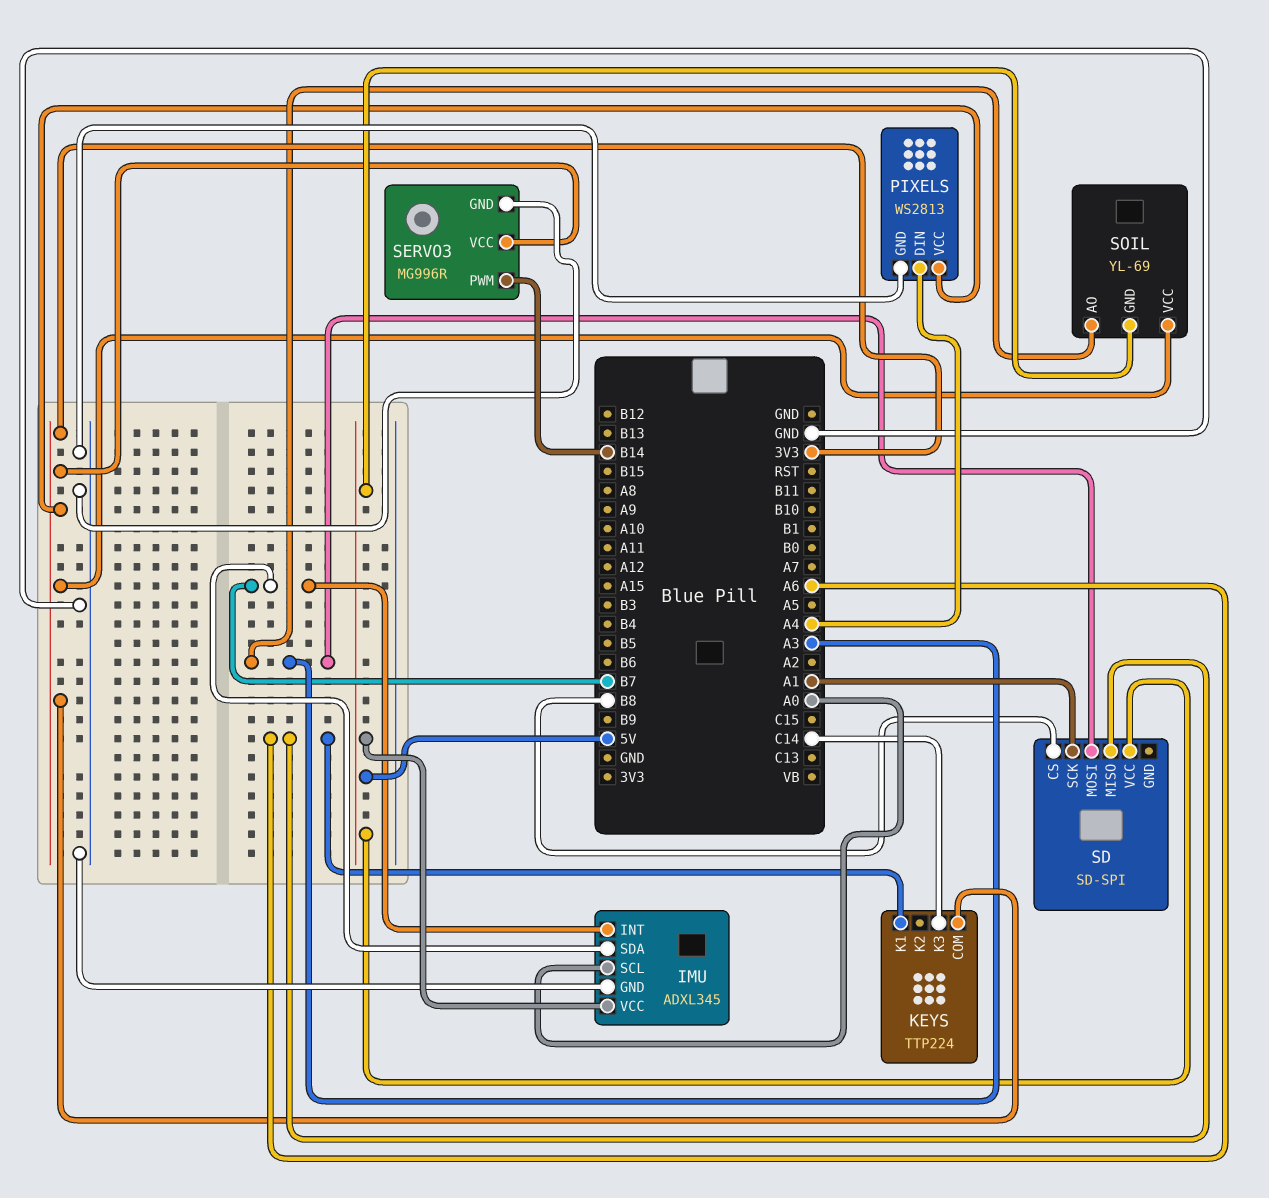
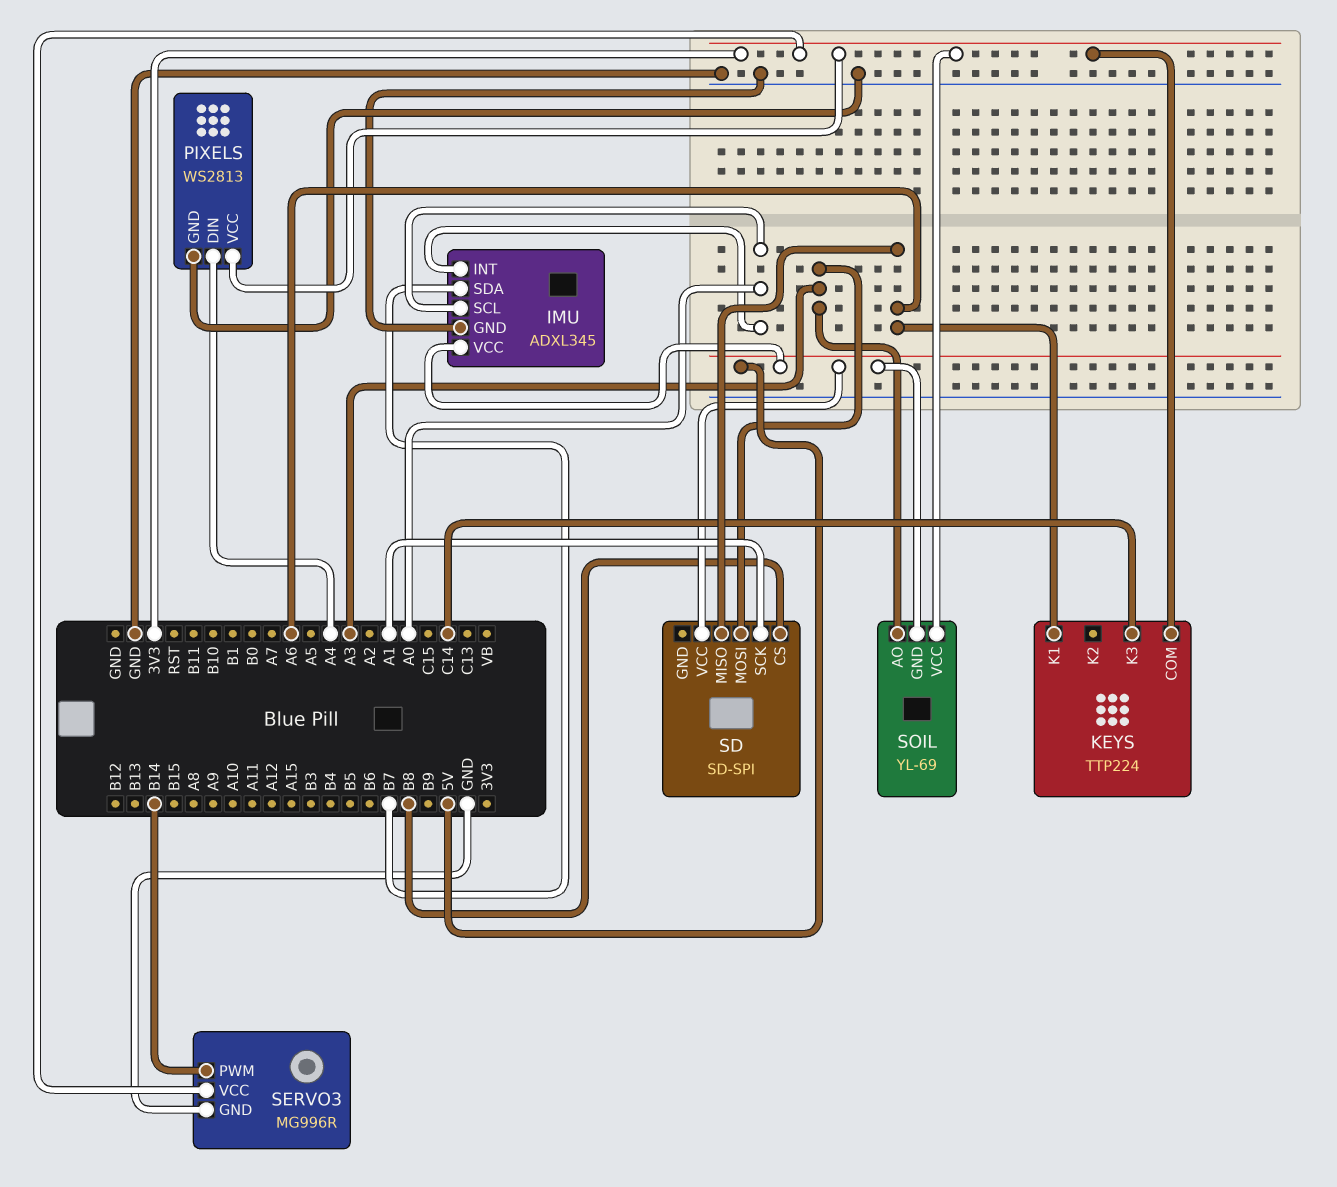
IMU pin INT: B7 -> A0

